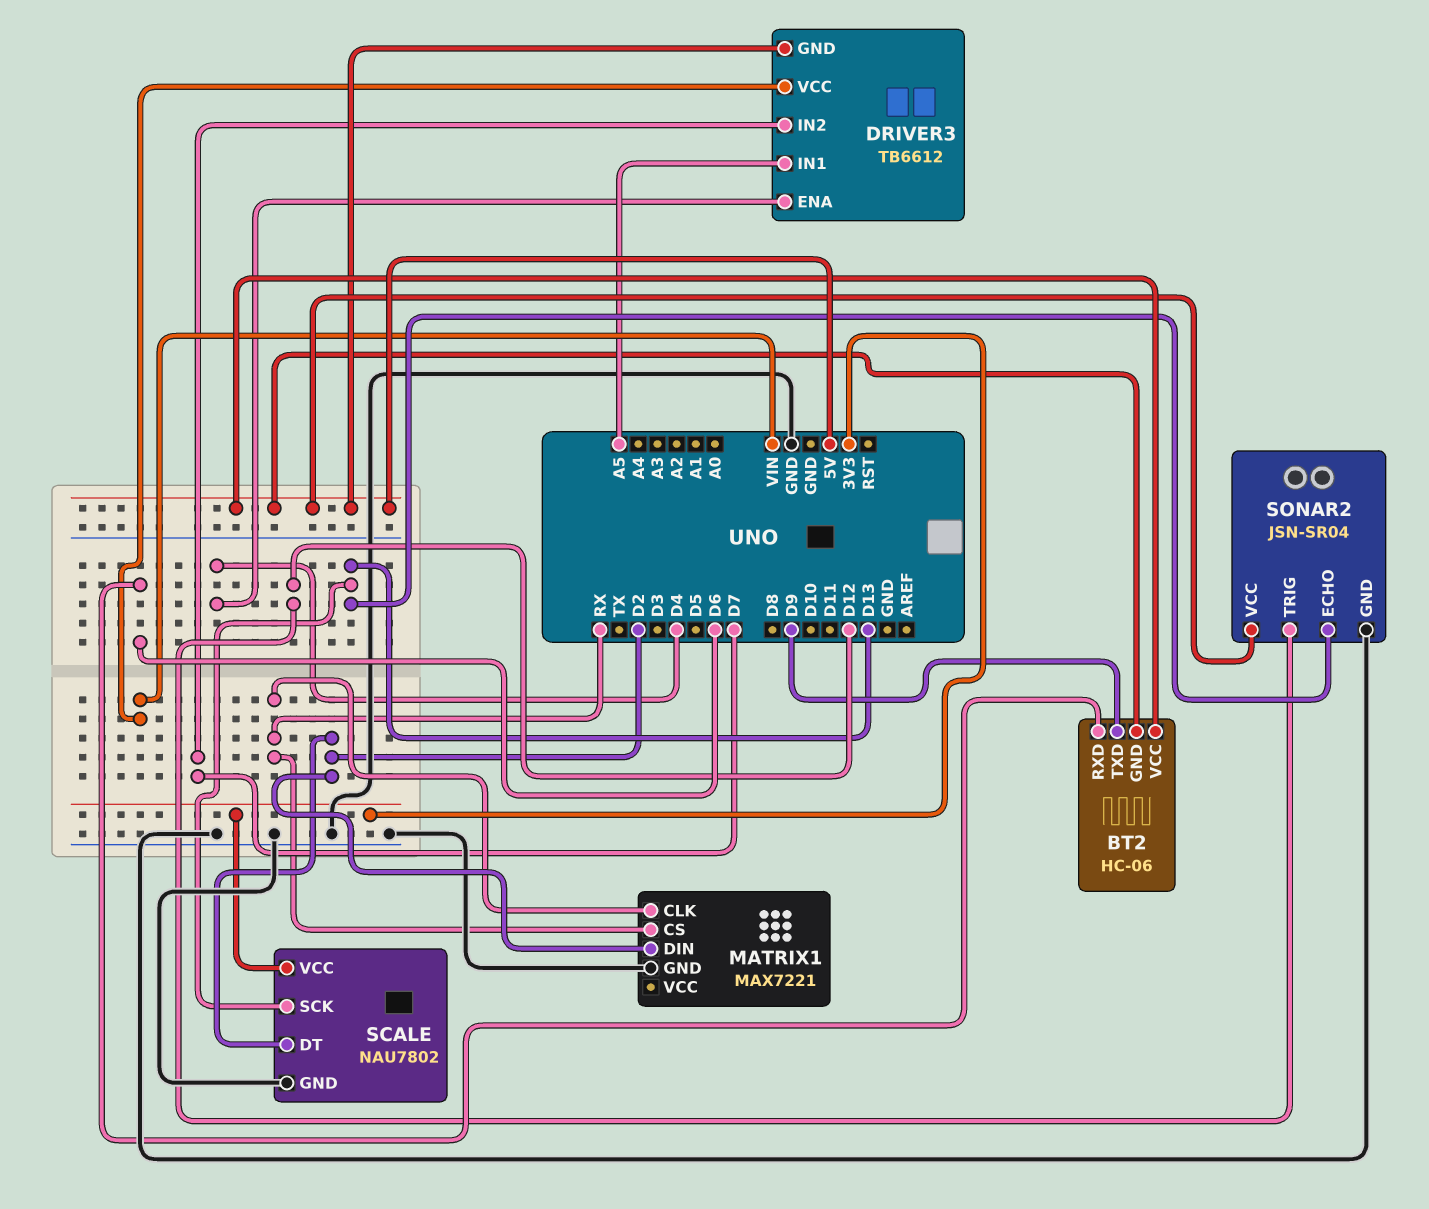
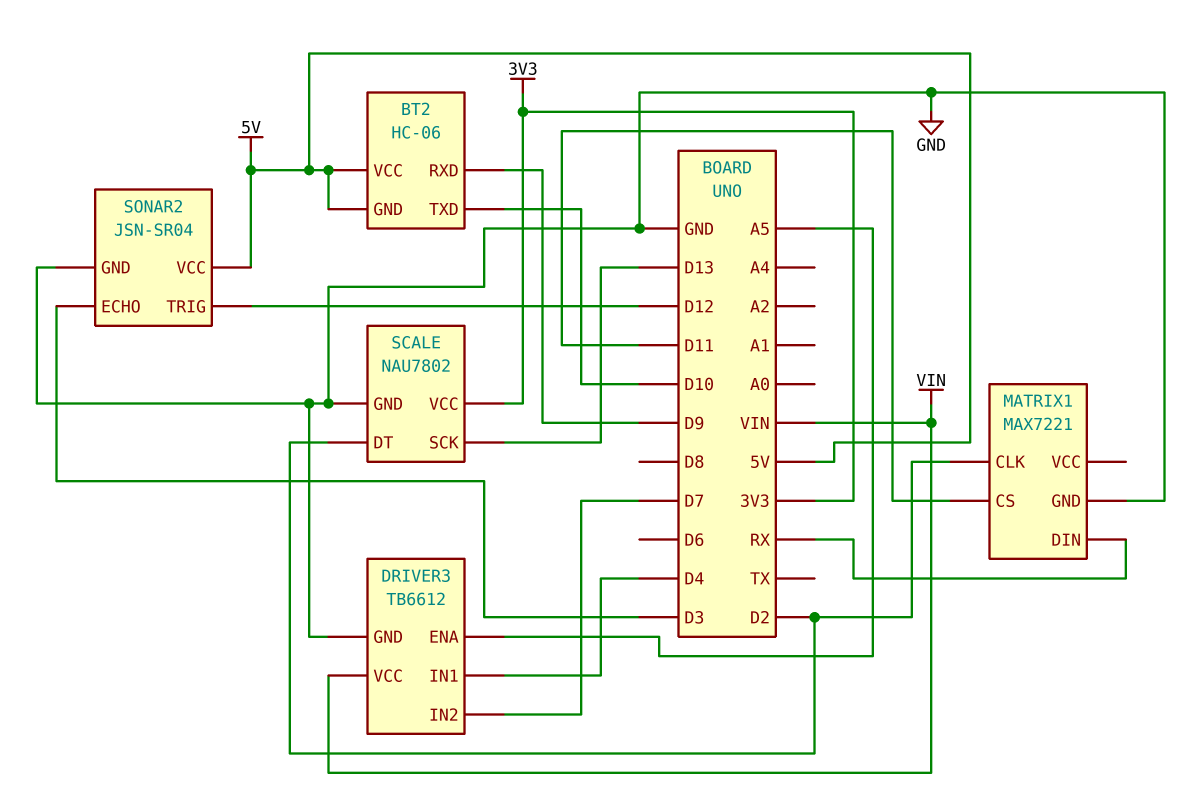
BT2 pin RXD: D6 -> D9
BT2 pin TXD: D9 -> D10
DRIVER3 pin ENA: D4 -> A5
DRIVER3 pin GND: 5V -> GND
DRIVER3 pin IN1: A5 -> D4
MATRIX1 pin CLK: RX -> D2
MATRIX1 pin CS: RX -> D11
MATRIX1 pin DIN: D2 -> RX
SONAR2 pin ECHO: D13 -> D3

